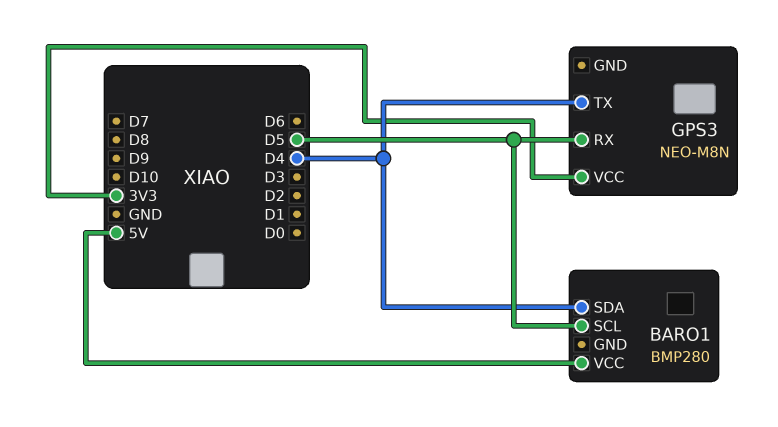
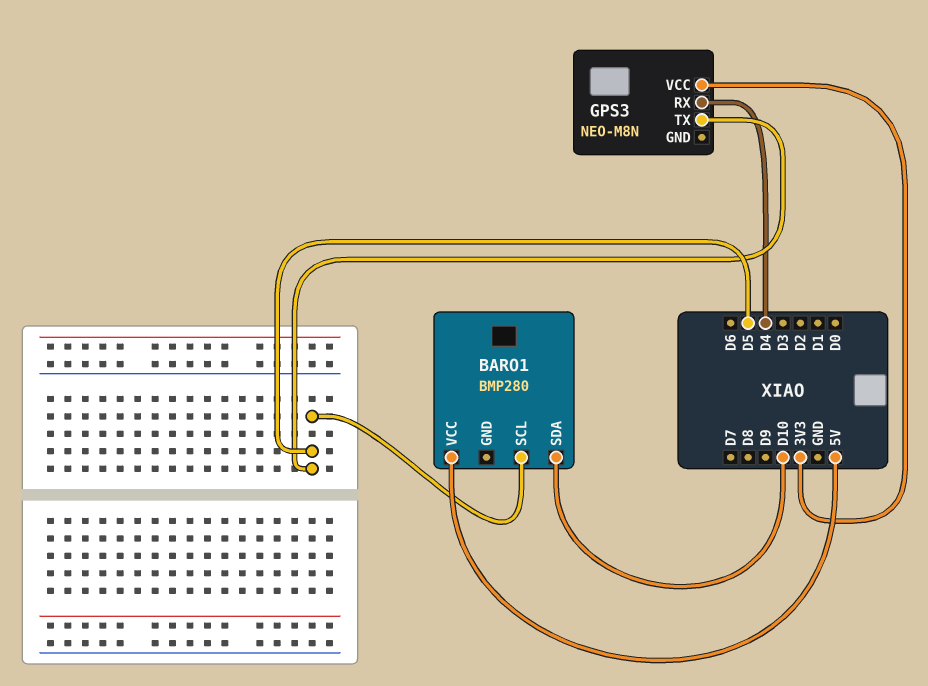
BARO1 pin SDA: D4 -> D10
GPS3 pin RX: D5 -> D4
GPS3 pin TX: D4 -> D5

